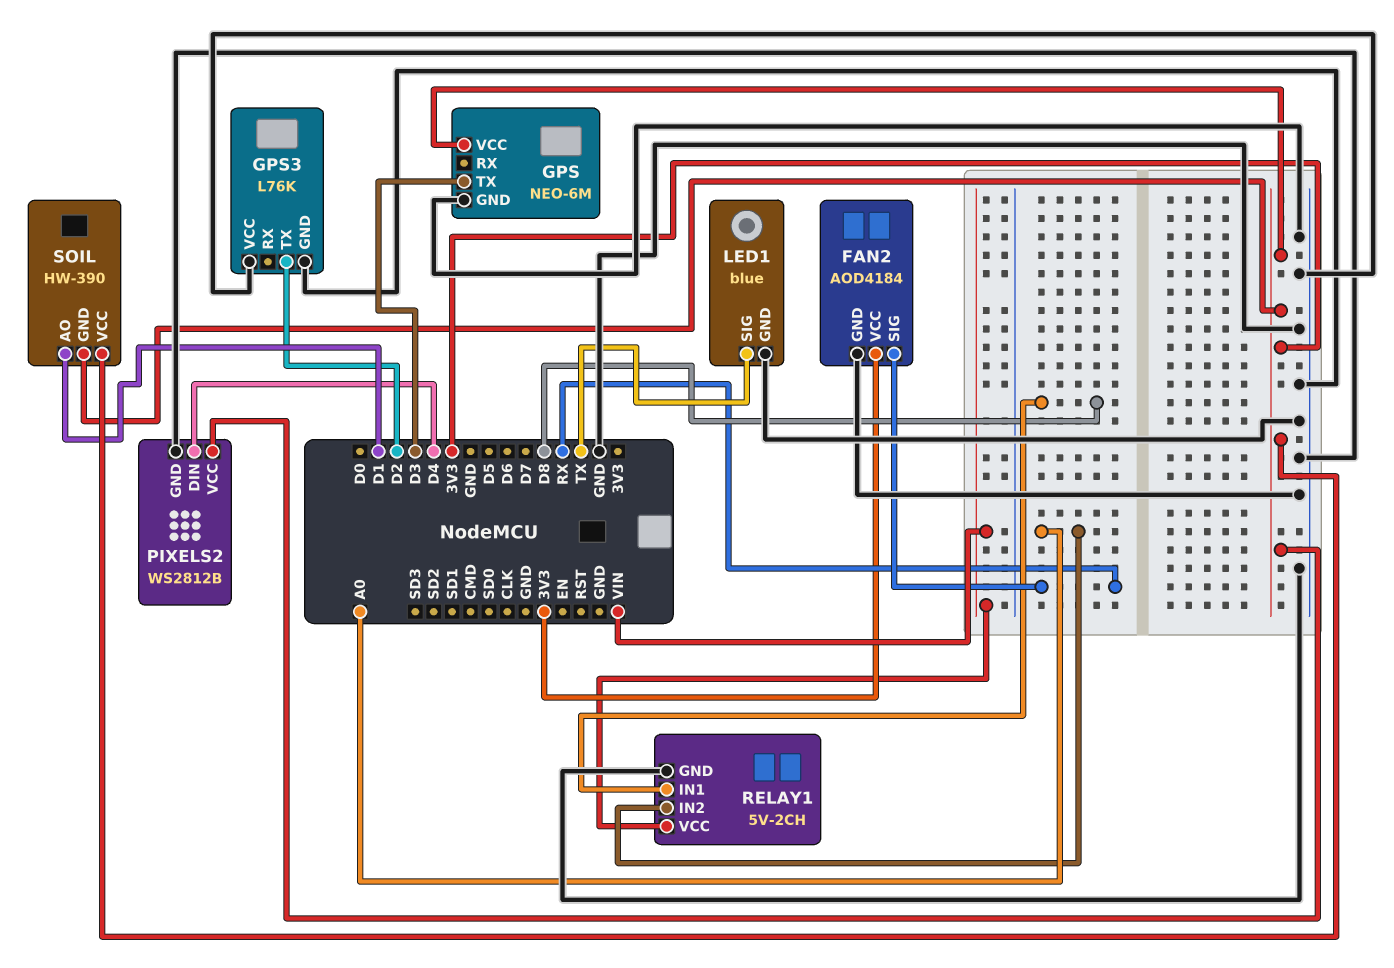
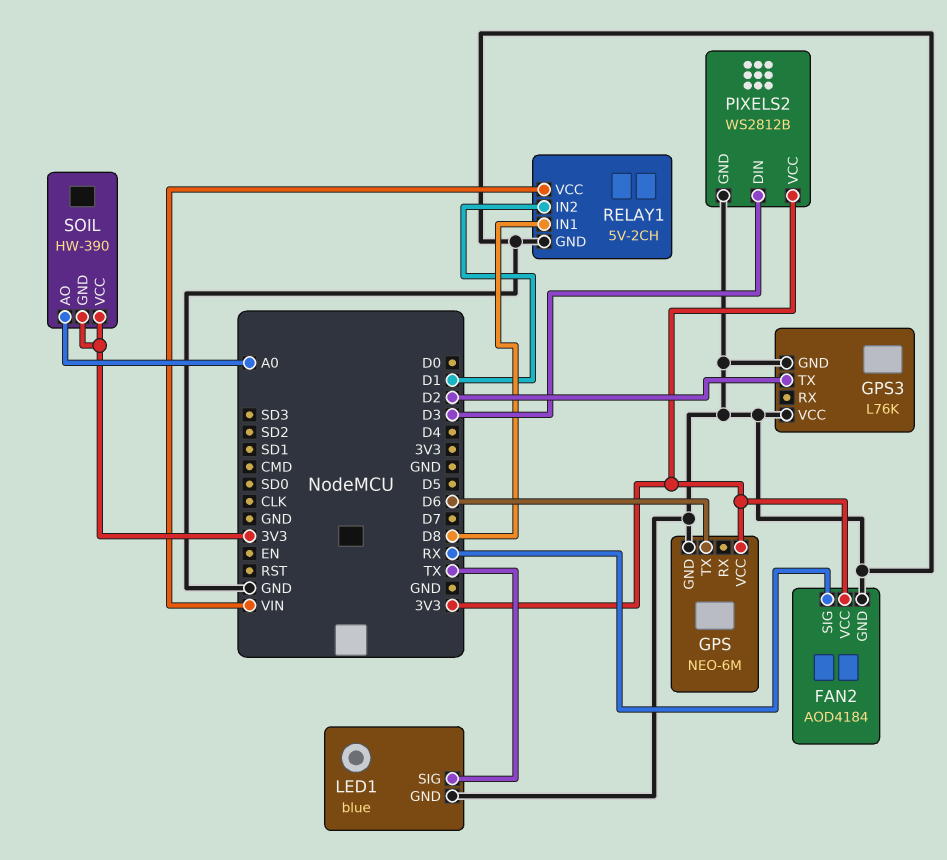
GPS pin TX: D3 -> D6
PIXELS2 pin DIN: D4 -> D3
RELAY1 pin IN2: A0 -> D1
SOIL pin AO: D1 -> A0

